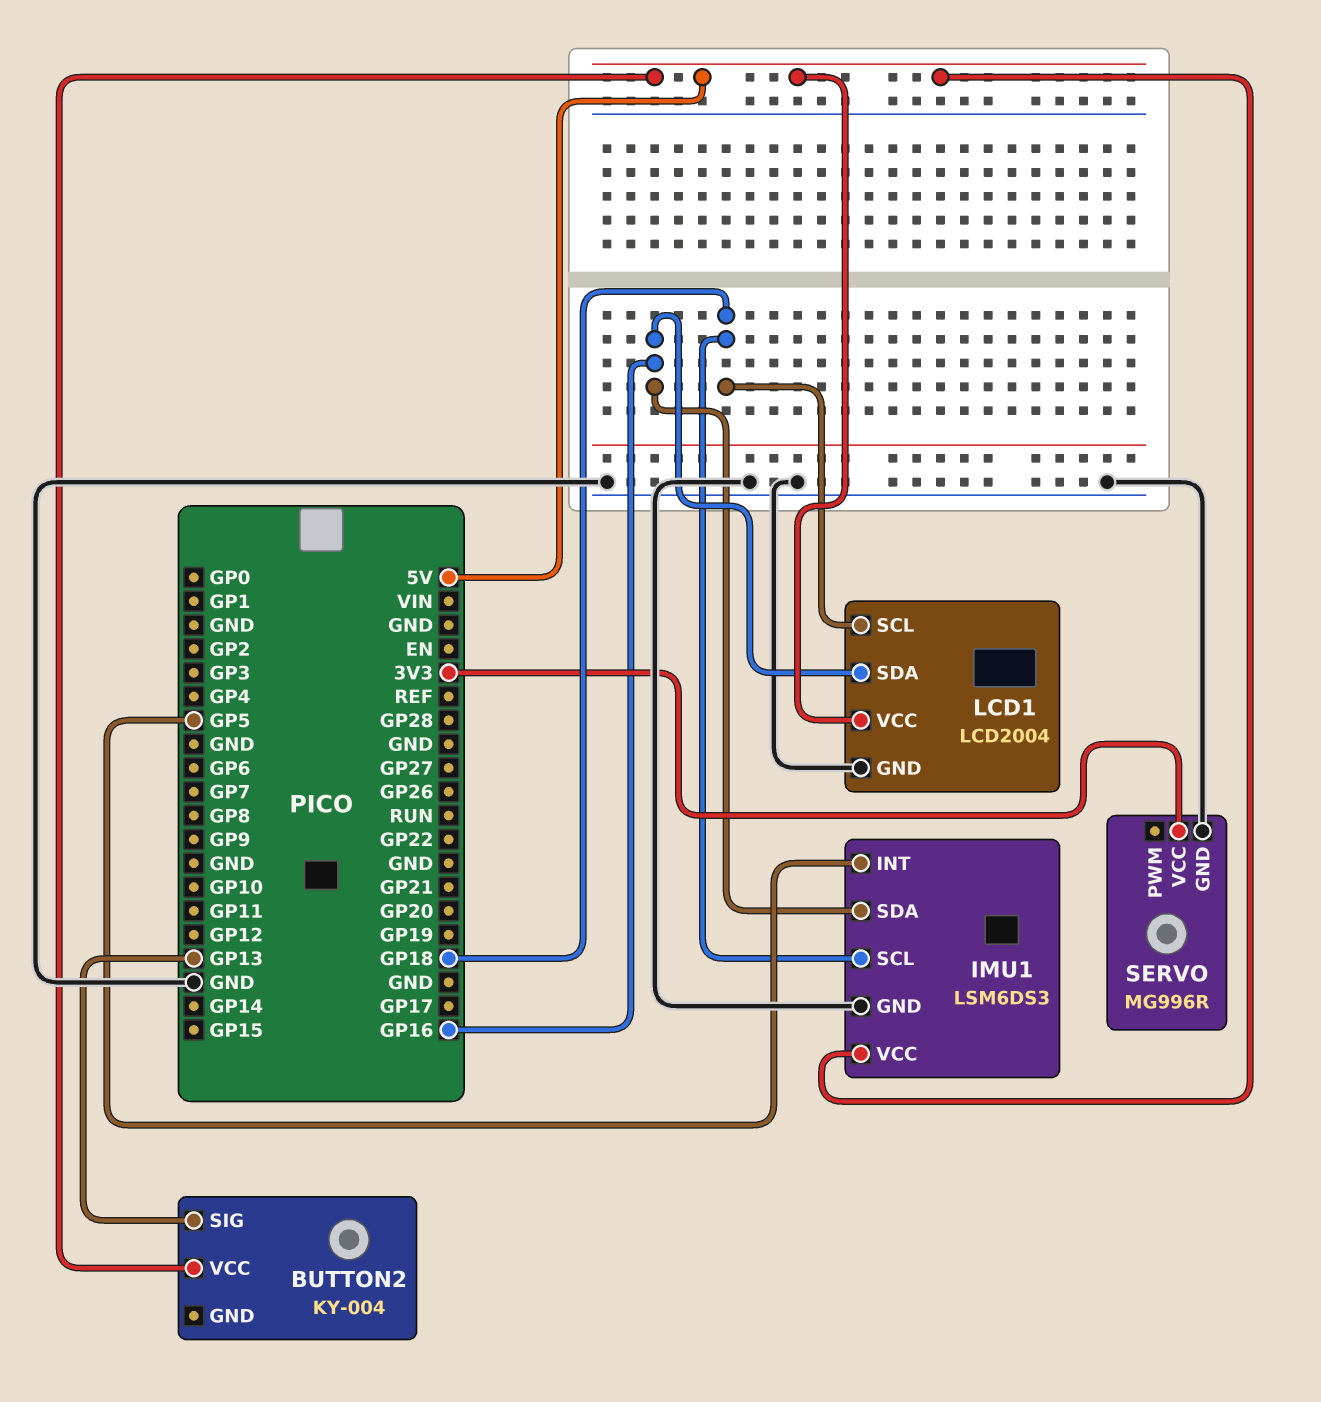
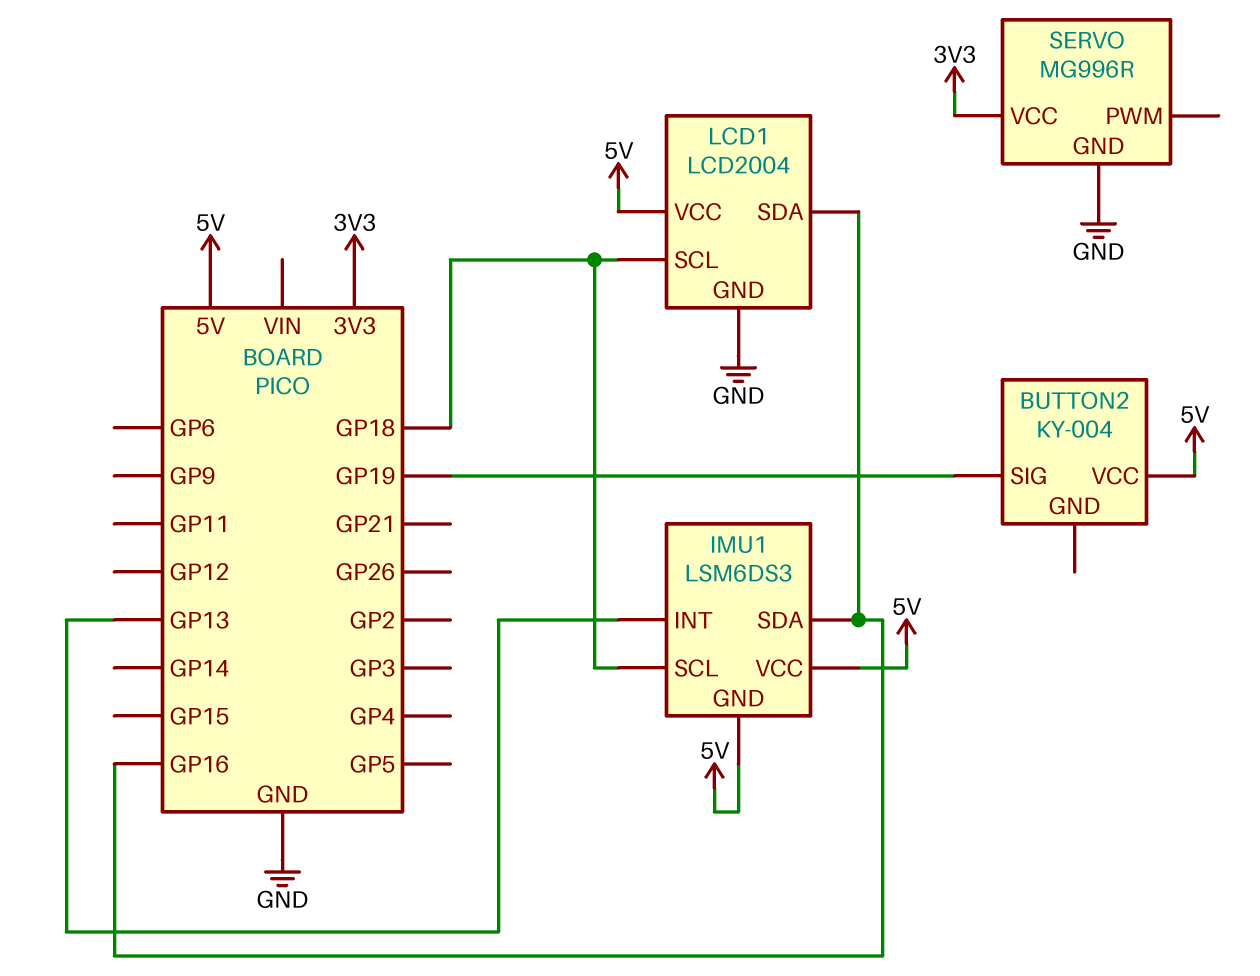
BUTTON2 pin SIG: GP13 -> GP19
IMU1 pin GND: GND -> 5V
IMU1 pin INT: GP5 -> GP13

